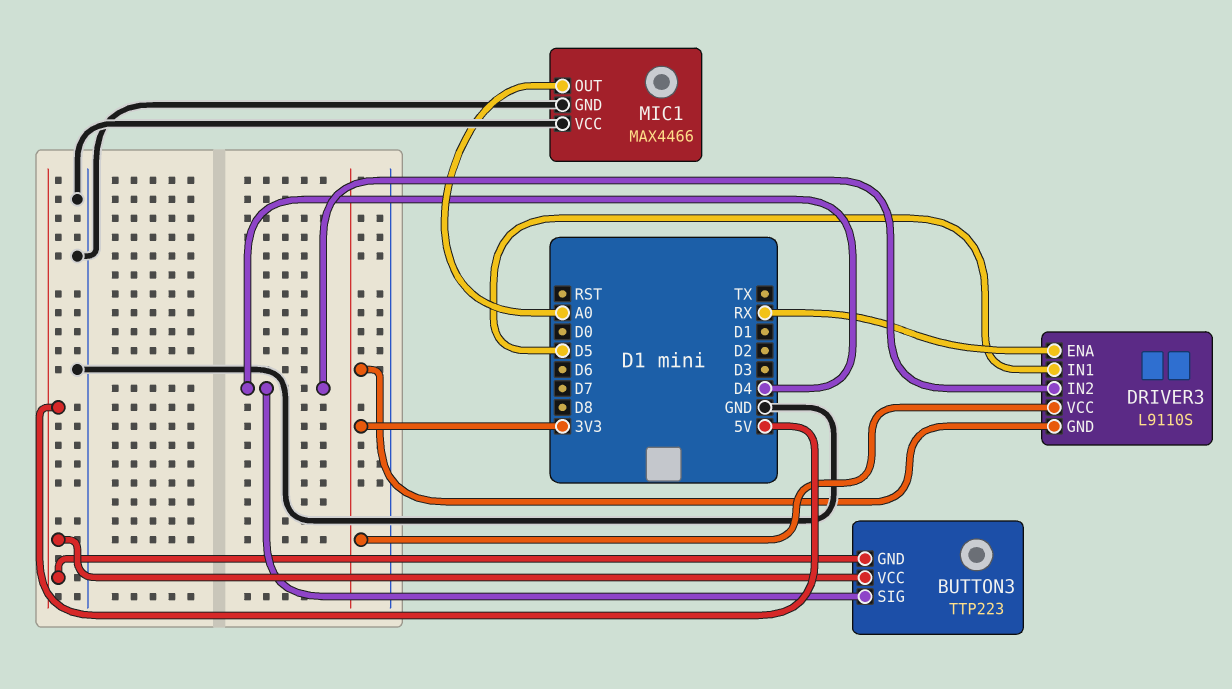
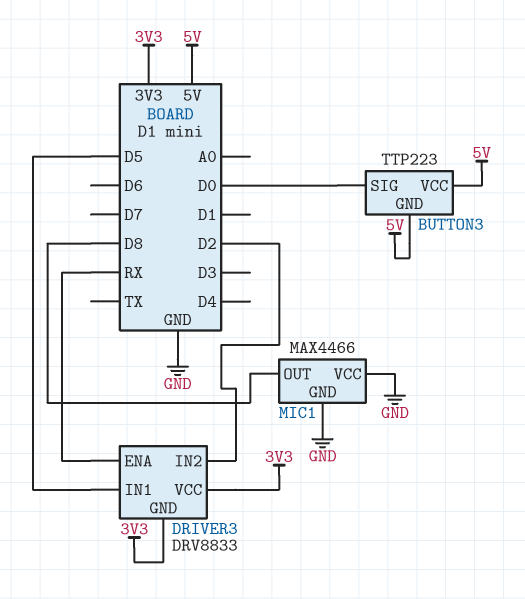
BUTTON3 pin SIG: D4 -> D0
DRIVER3: L9110S -> DRV8833
DRIVER3 pin IN2: D4 -> D2
MIC1 pin OUT: A0 -> D8

